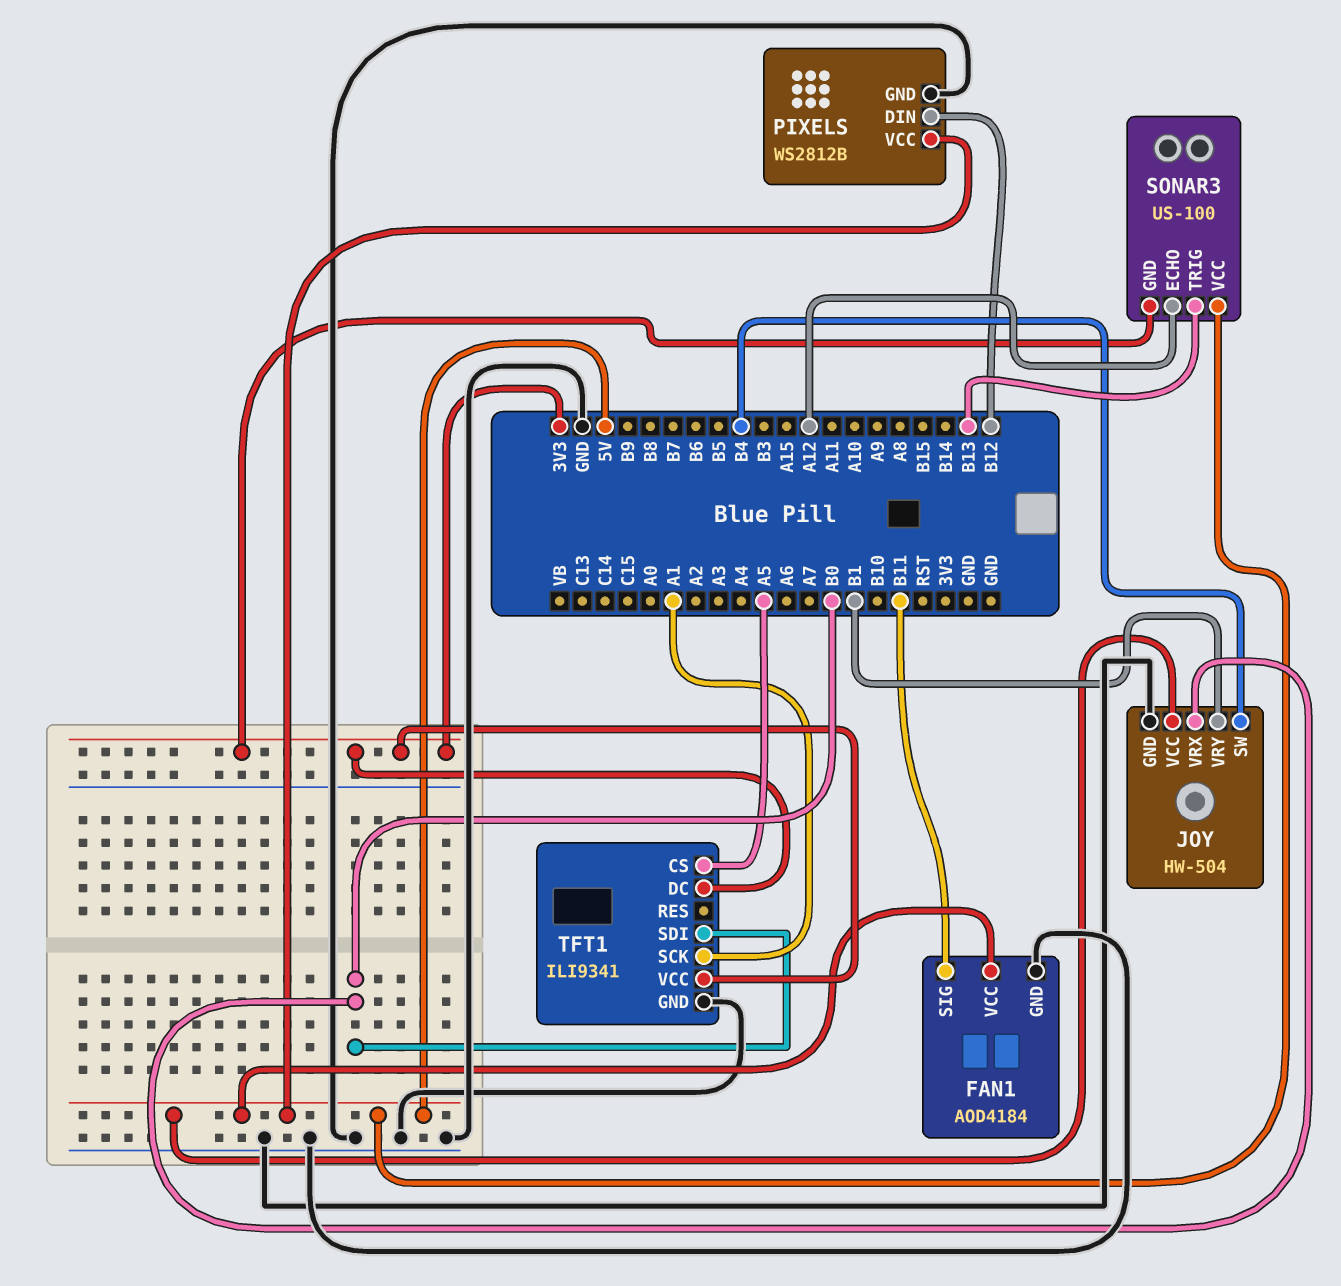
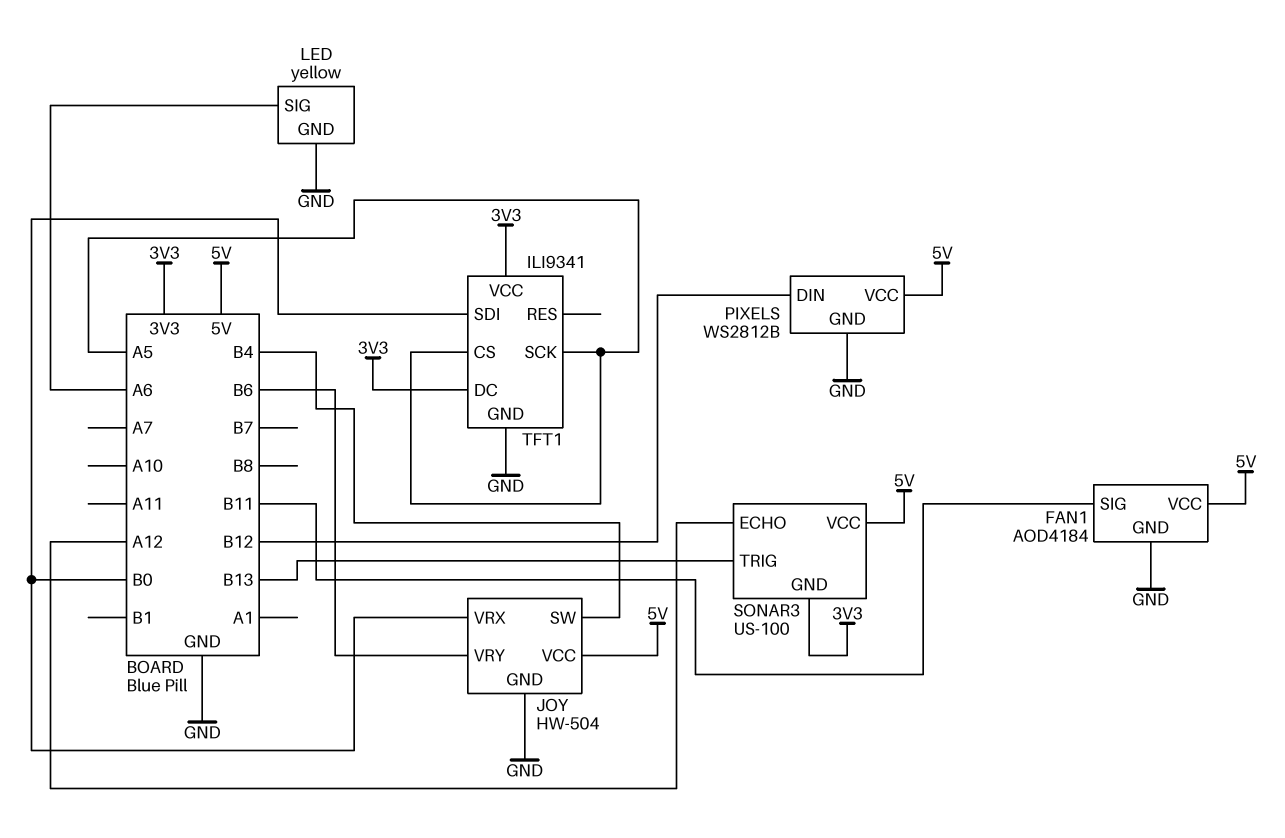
JOY pin VRY: B1 -> B6
LED: none -> yellow
LED pin GND: none -> GND
LED pin SIG: none -> A6
TFT1 pin SCK: A1 -> A5

